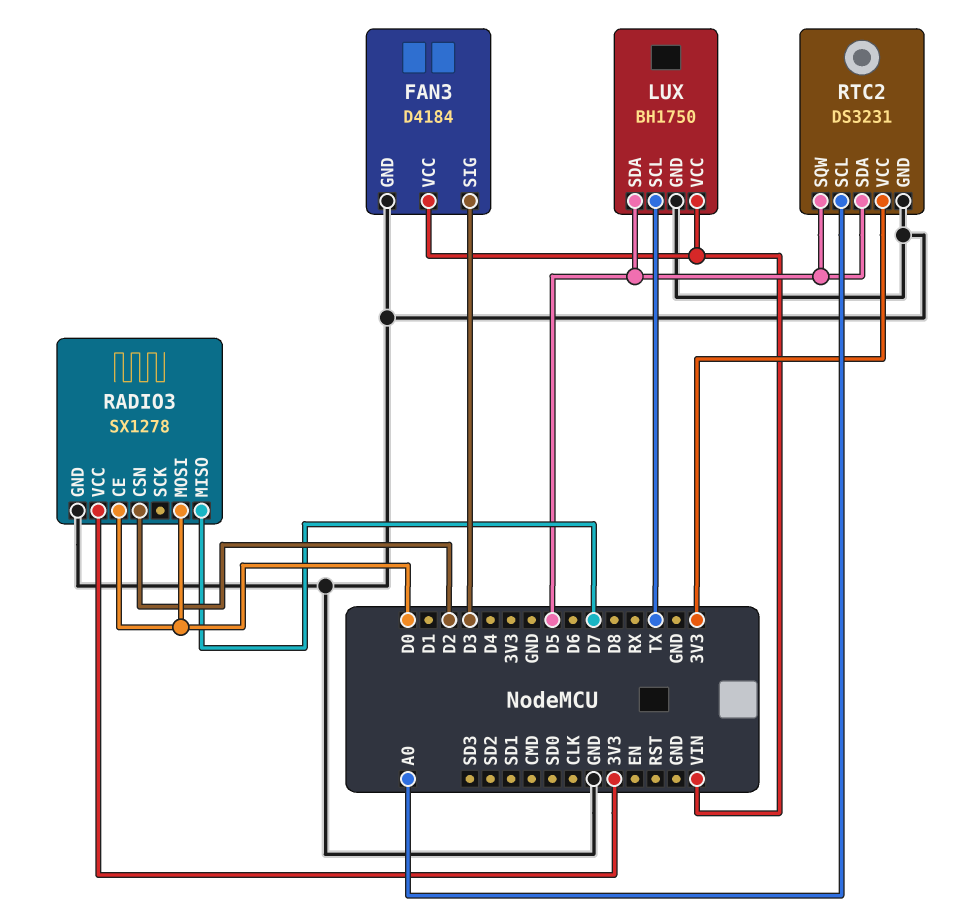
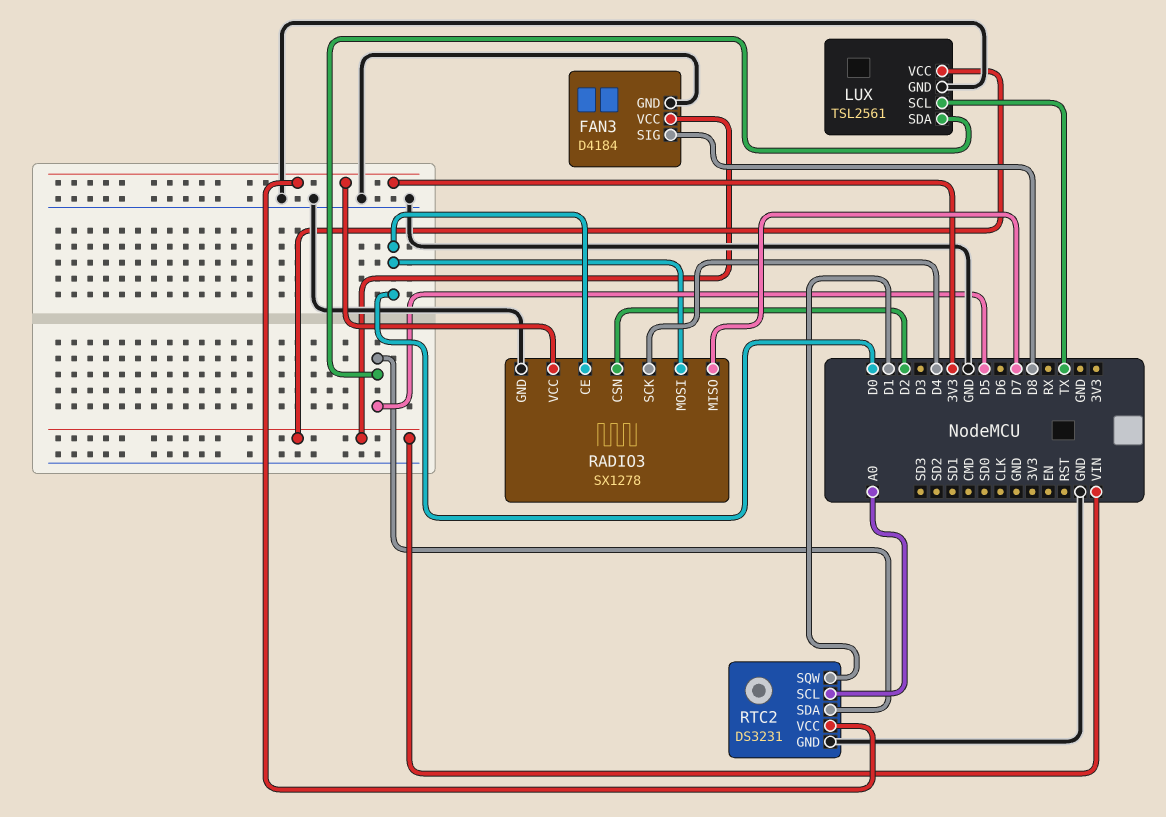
FAN3 pin SIG: D3 -> D8
LUX: BH1750 -> TSL2561
RADIO3 pin SCK: none -> D4
RTC2 pin SQW: D5 -> D1

